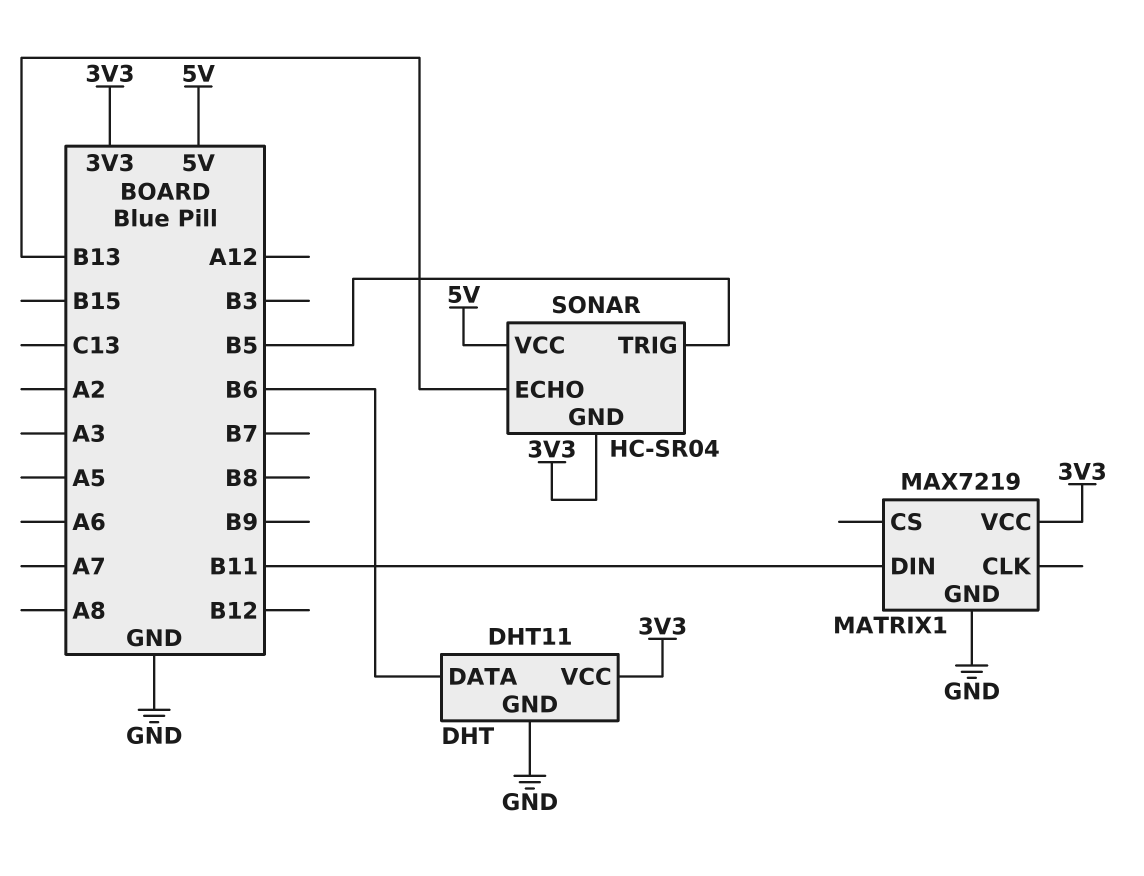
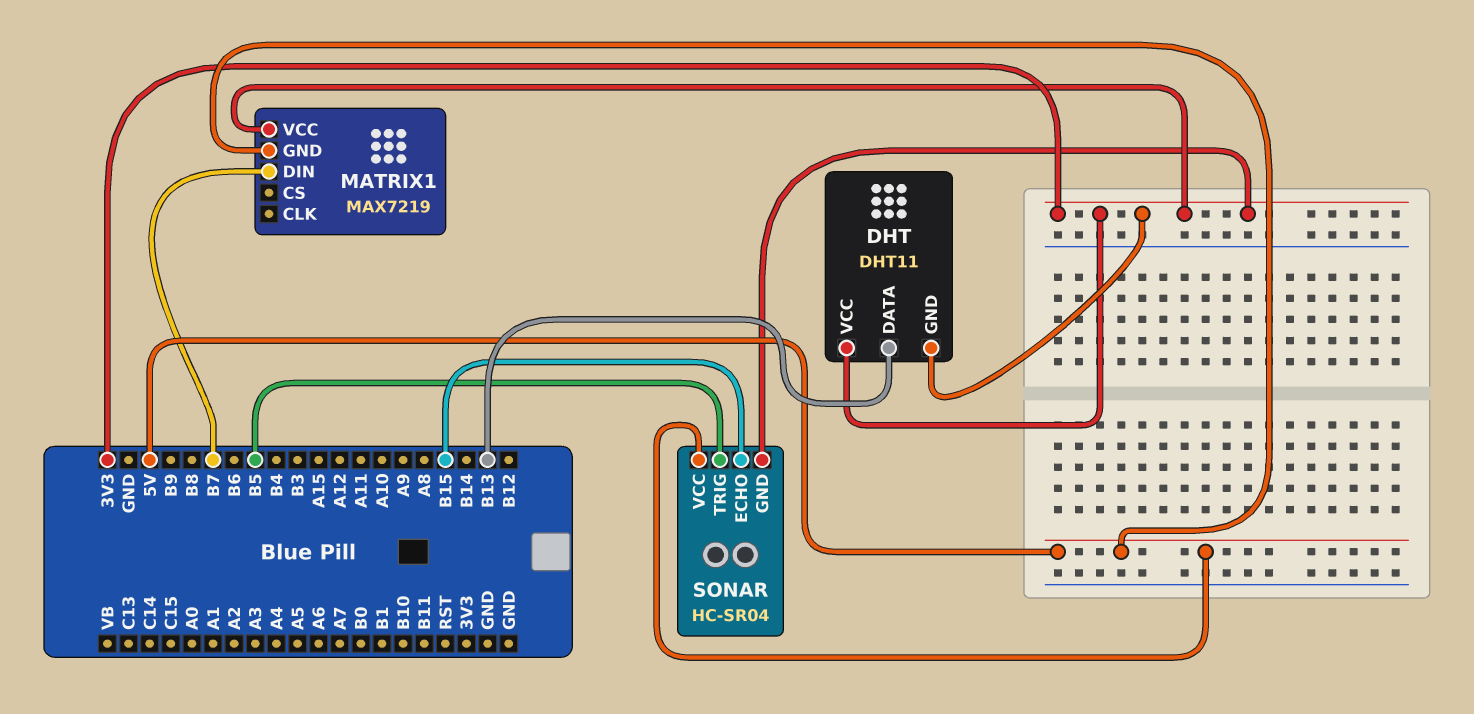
DHT pin DATA: B6 -> B13
DHT pin GND: GND -> 3V3
MATRIX1 pin DIN: B11 -> B7
MATRIX1 pin GND: GND -> 5V
SONAR pin ECHO: B13 -> B15

